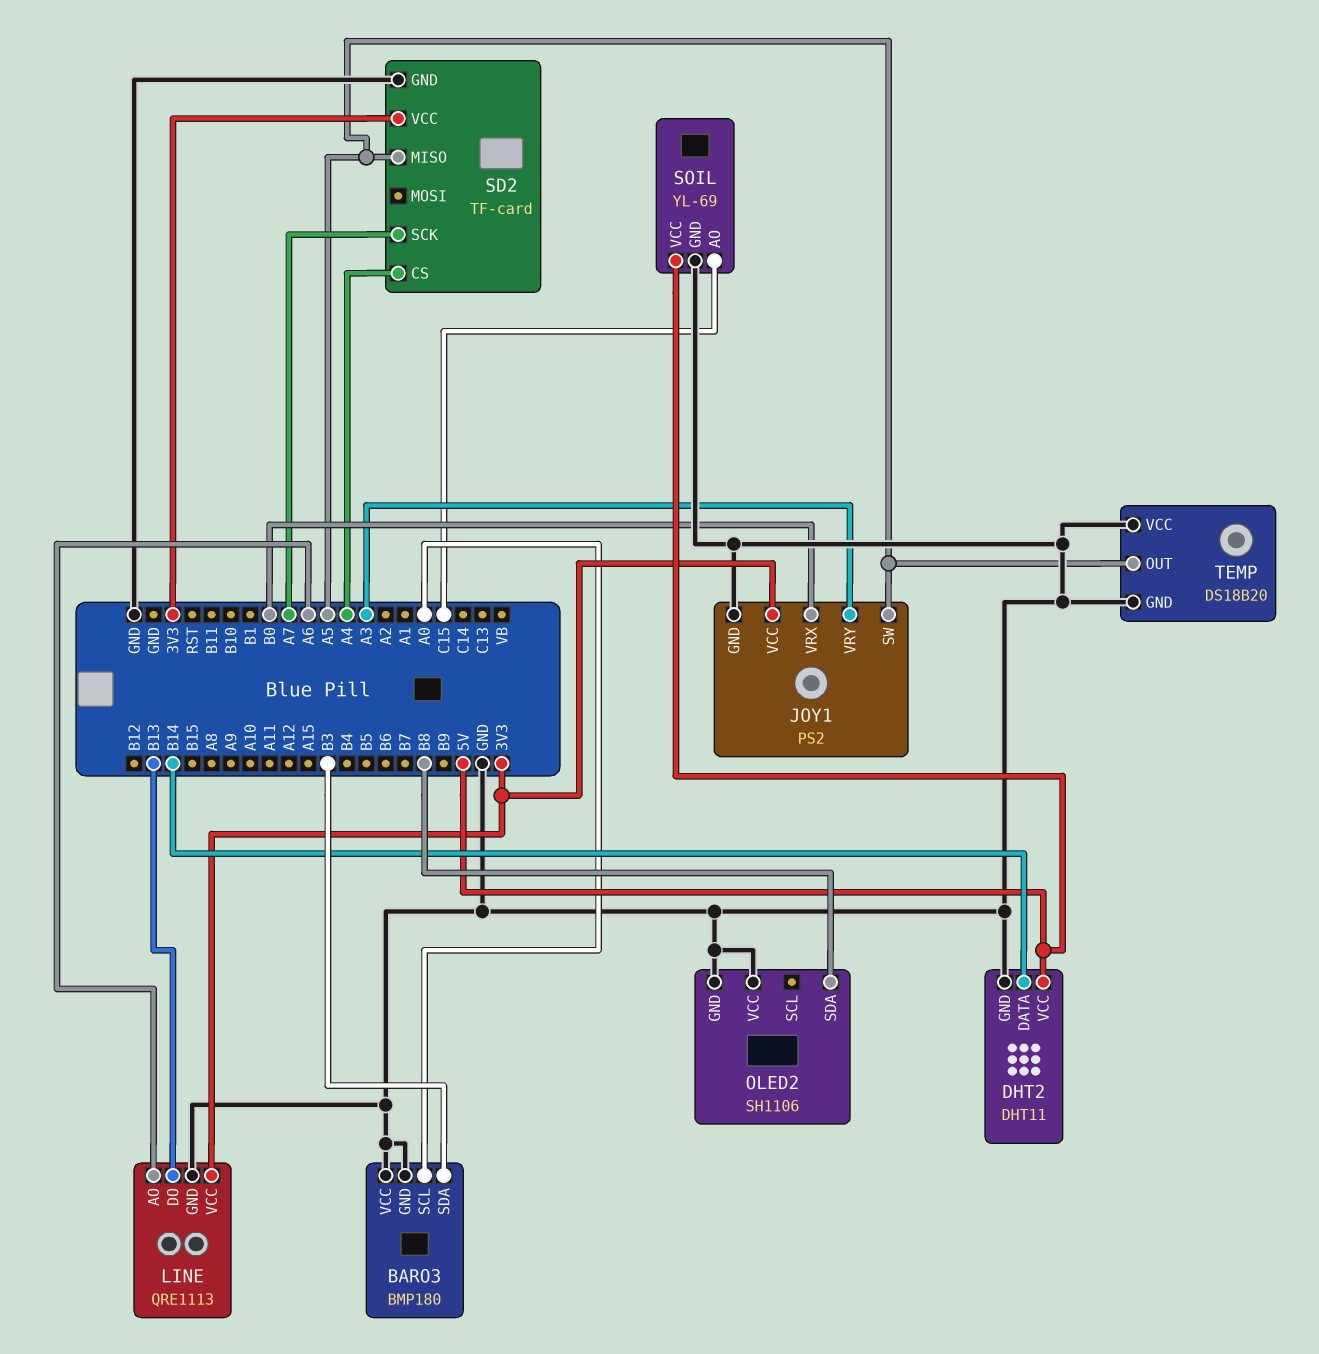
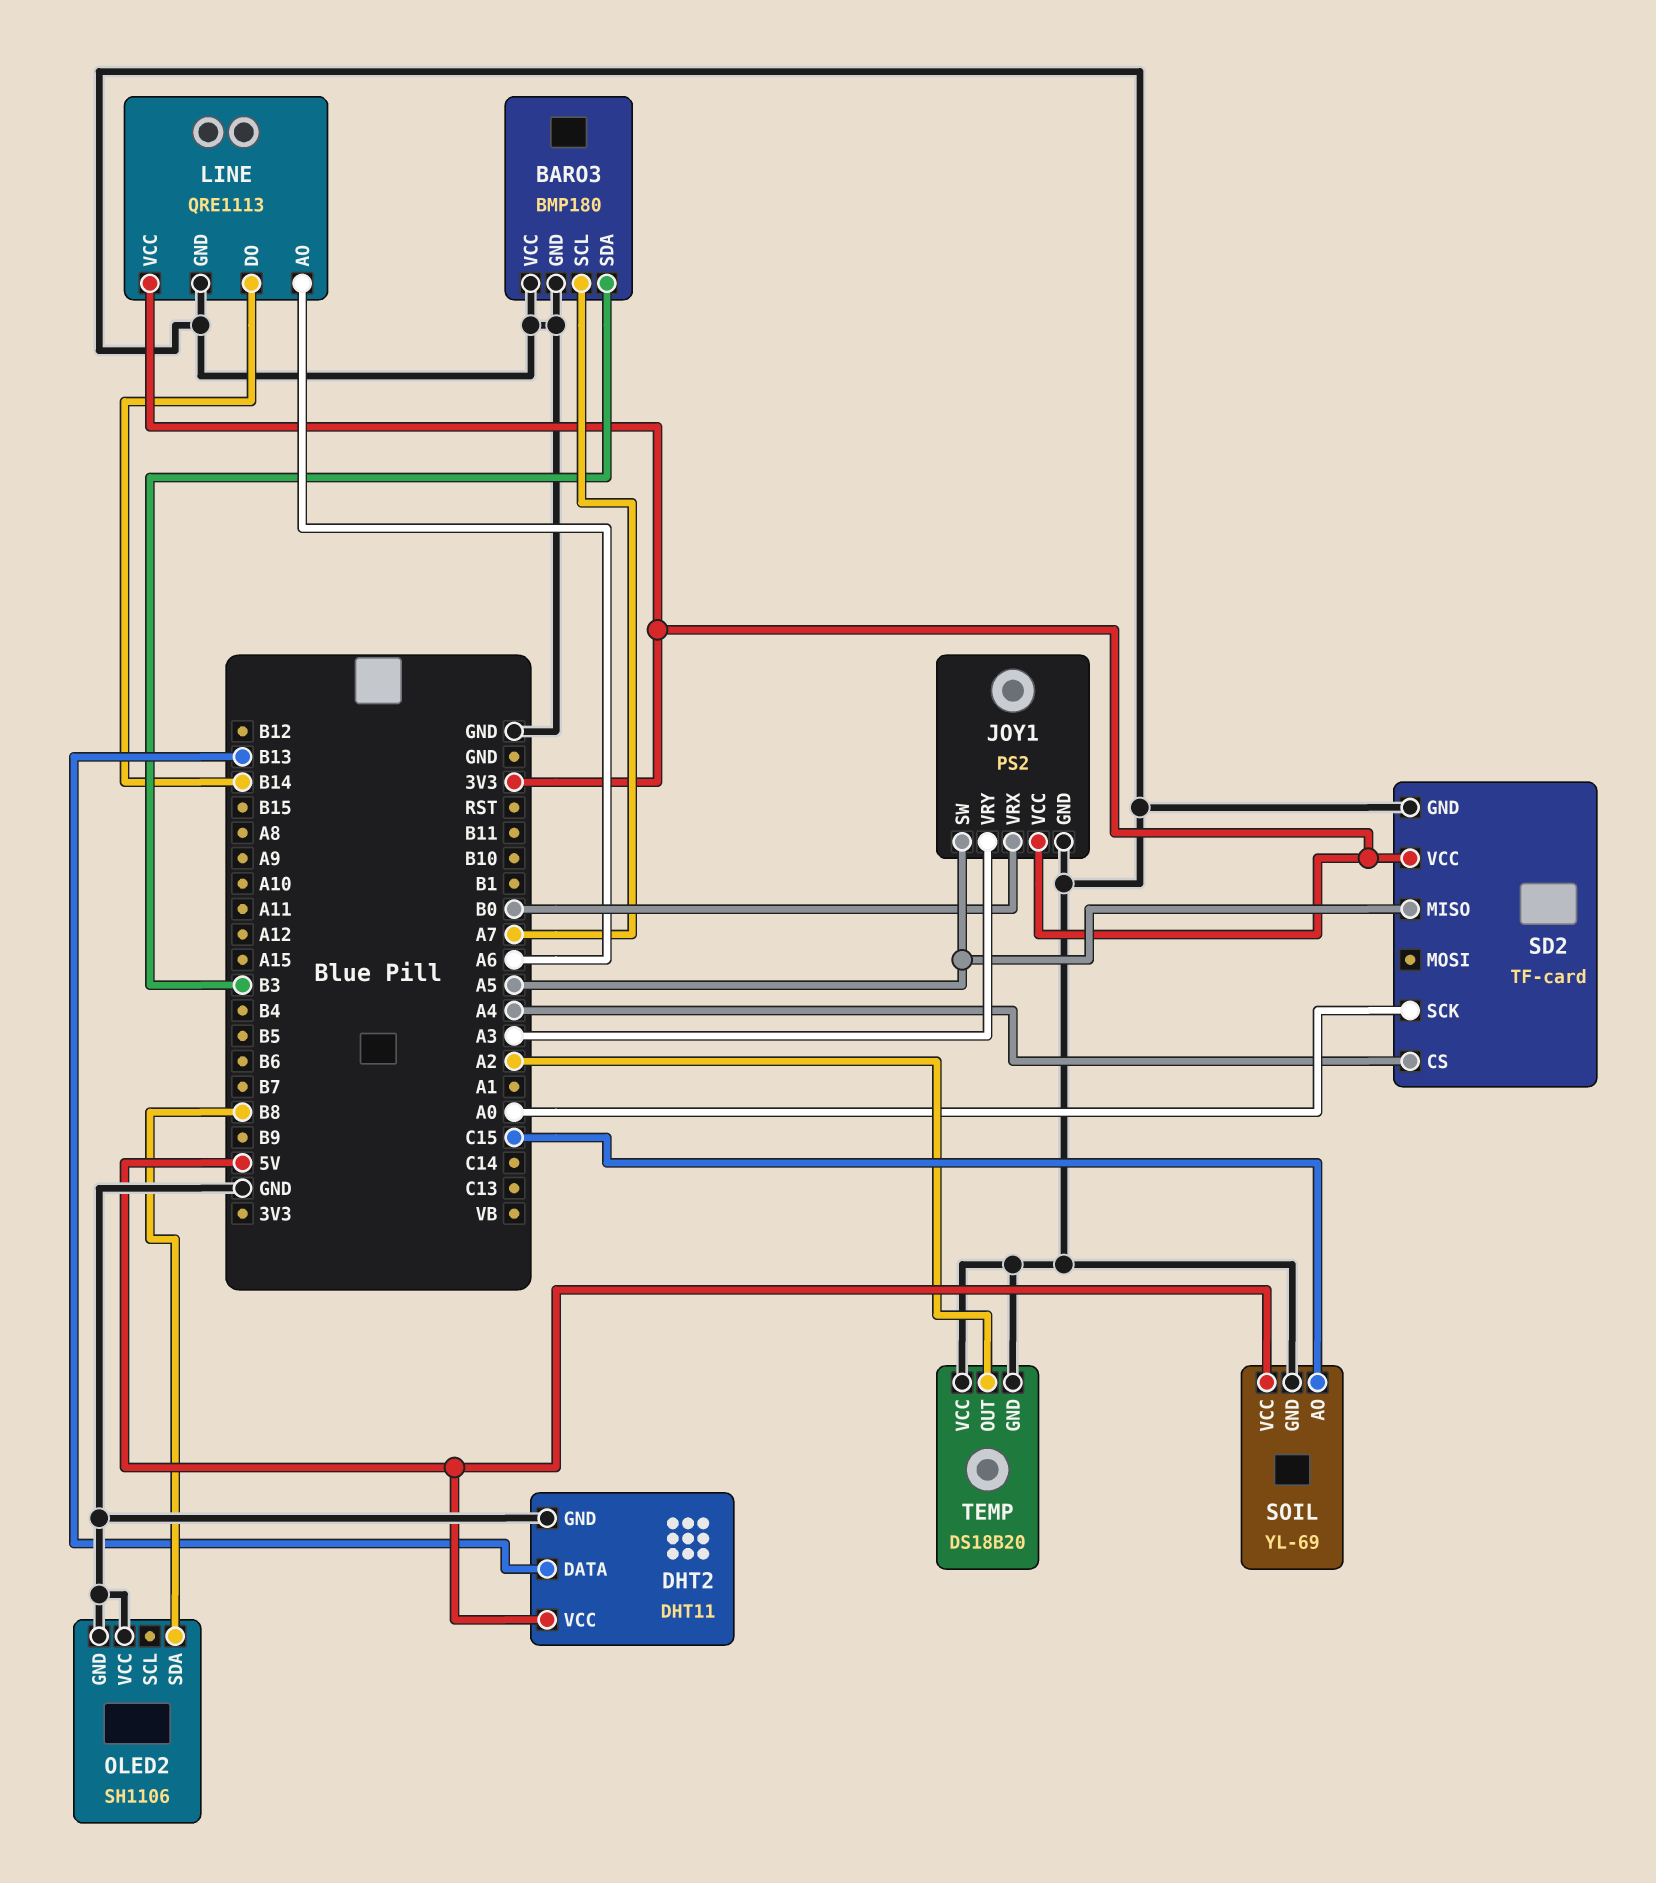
BARO3 pin SCL: A0 -> A7
DHT2 pin DATA: B14 -> B13
LINE pin DO: B13 -> B14
SD2 pin SCK: A7 -> A0
TEMP pin OUT: A5 -> A2

